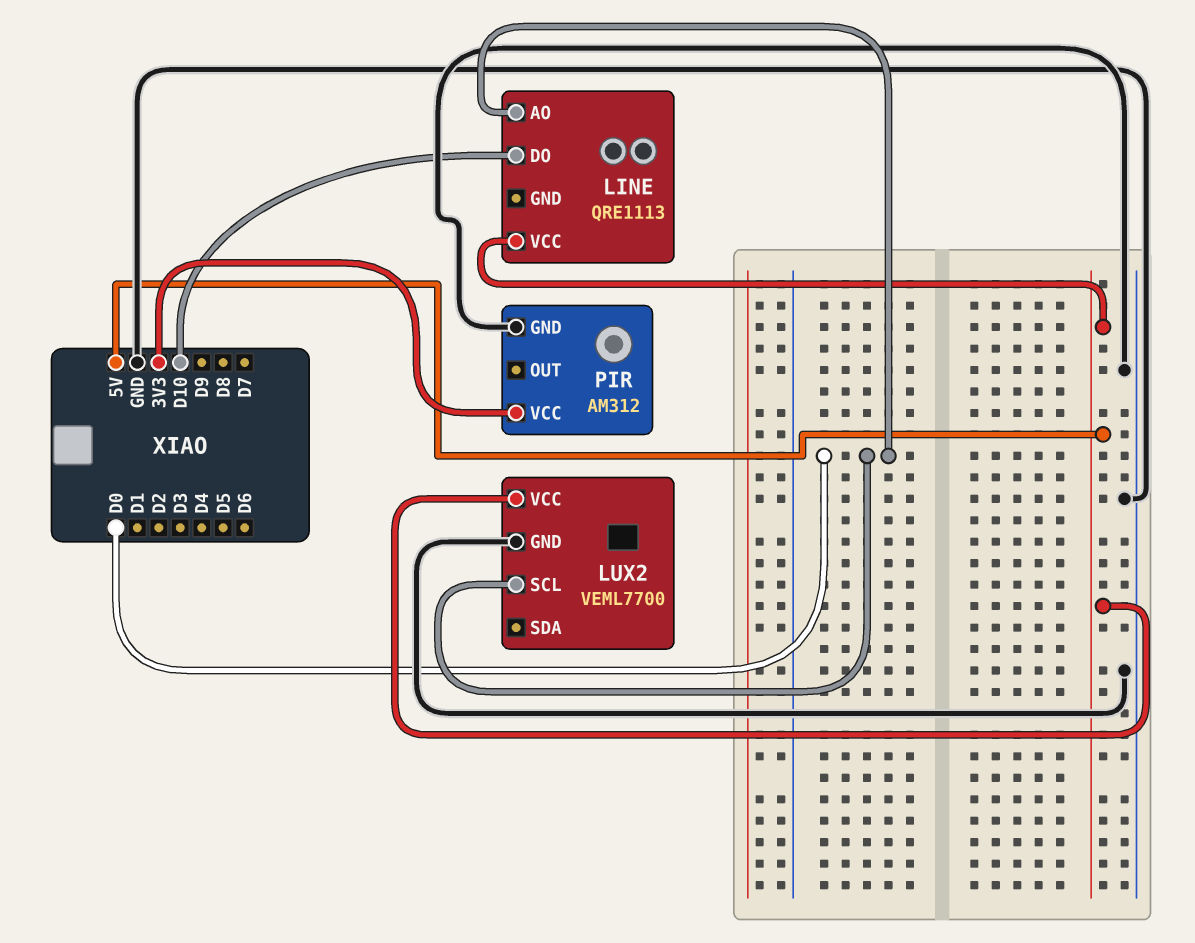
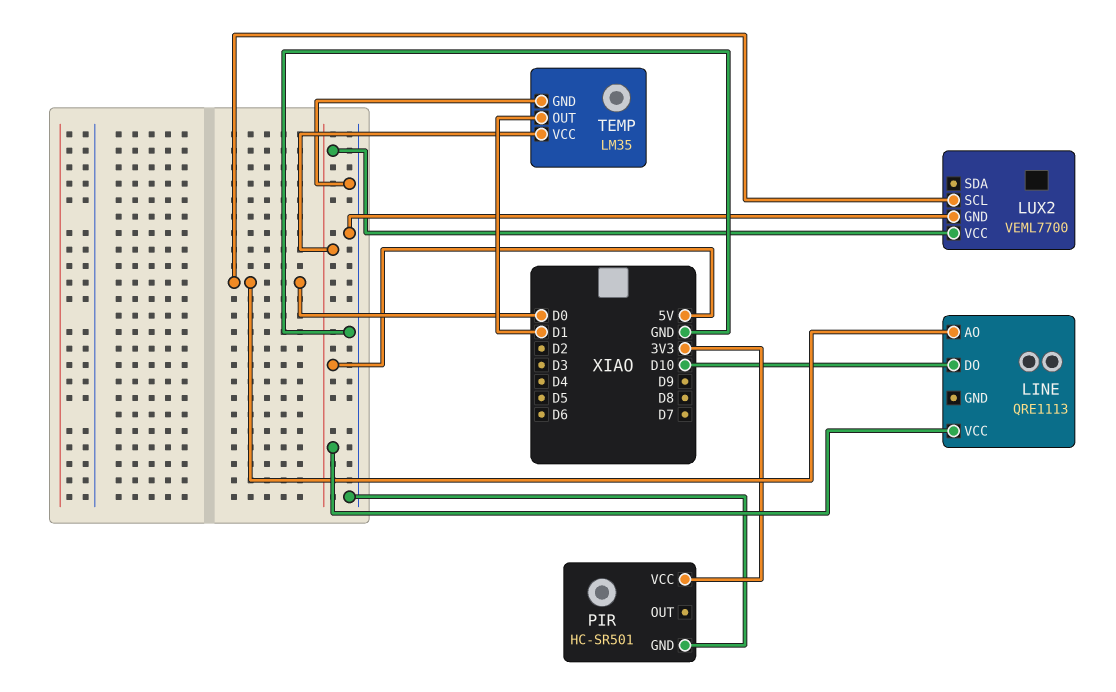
PIR: AM312 -> HC-SR501
TEMP: none -> LM35
TEMP pin GND: none -> GND
TEMP pin OUT: none -> D1
TEMP pin VCC: none -> 5V

